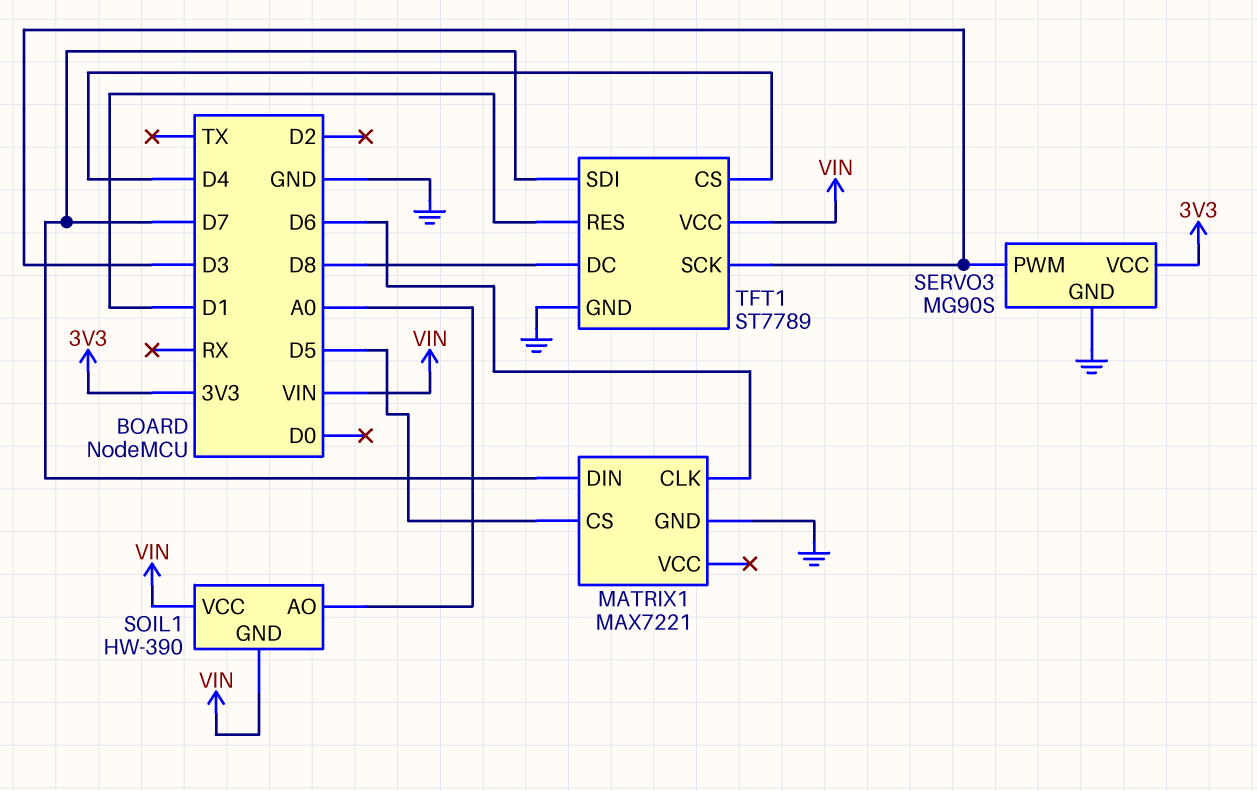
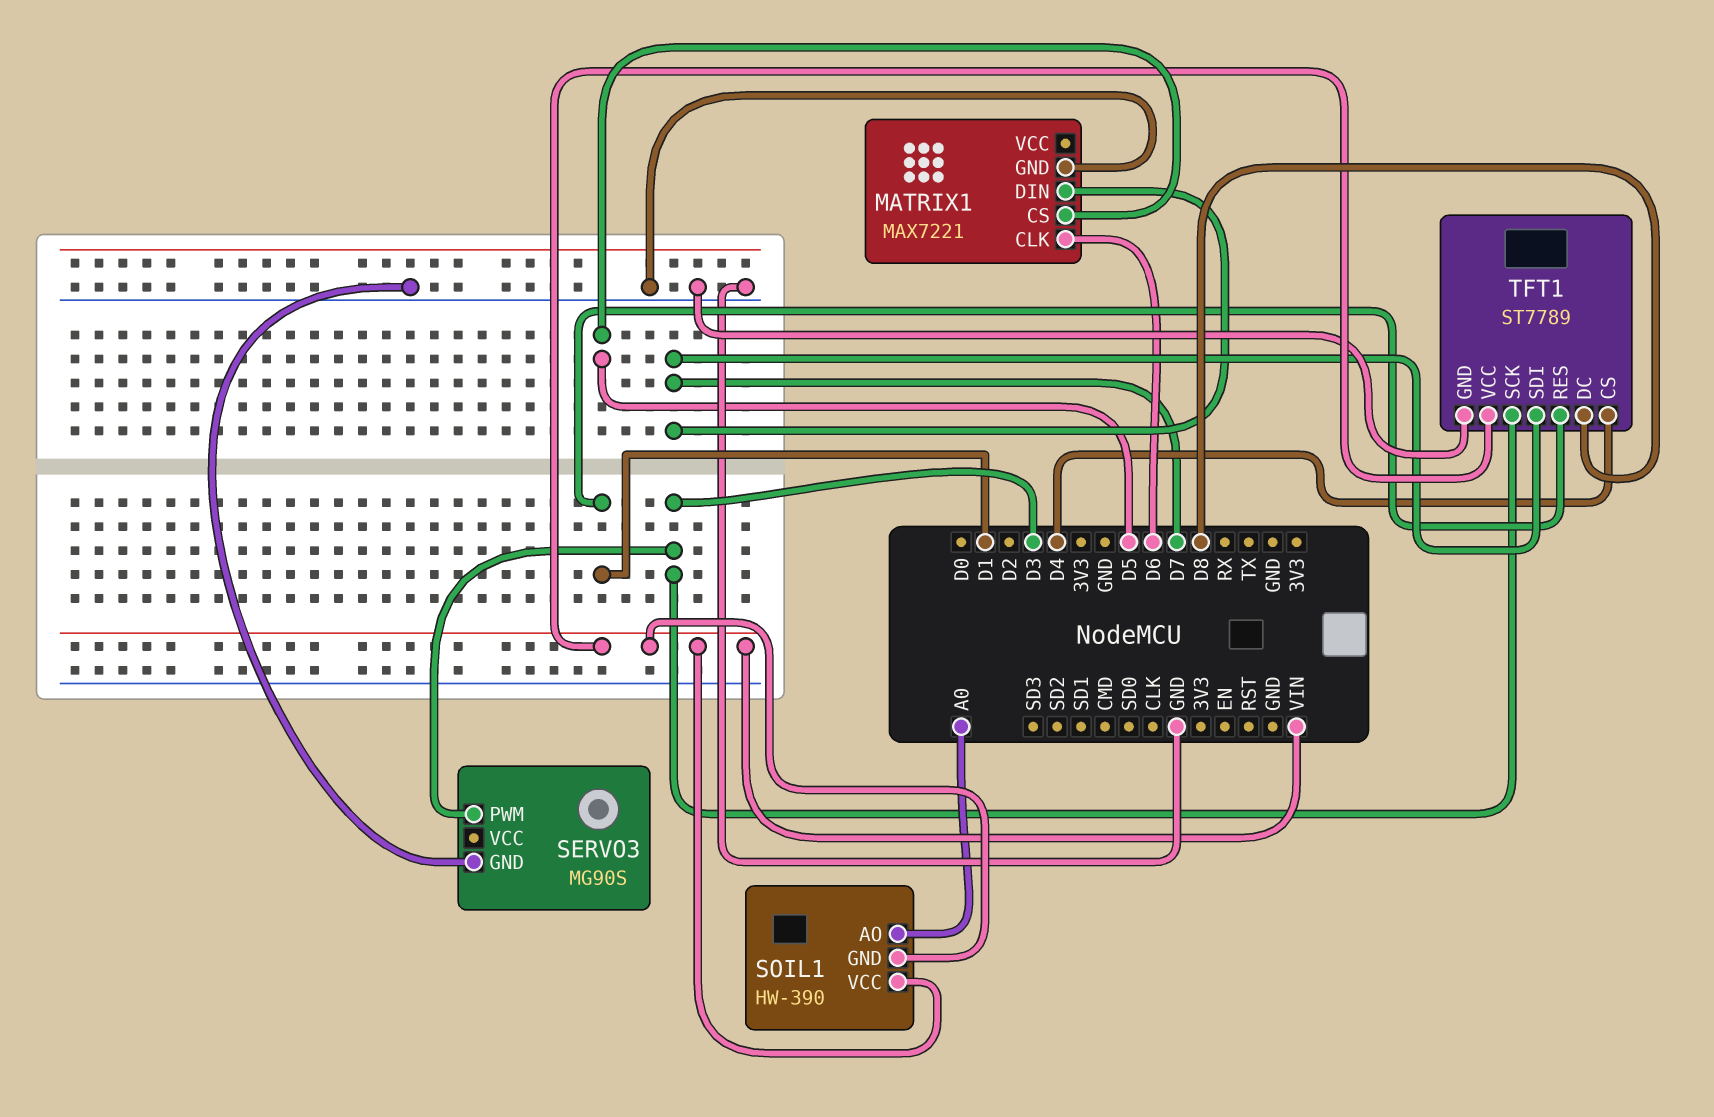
SERVO3 pin VCC: 3V3 -> none

